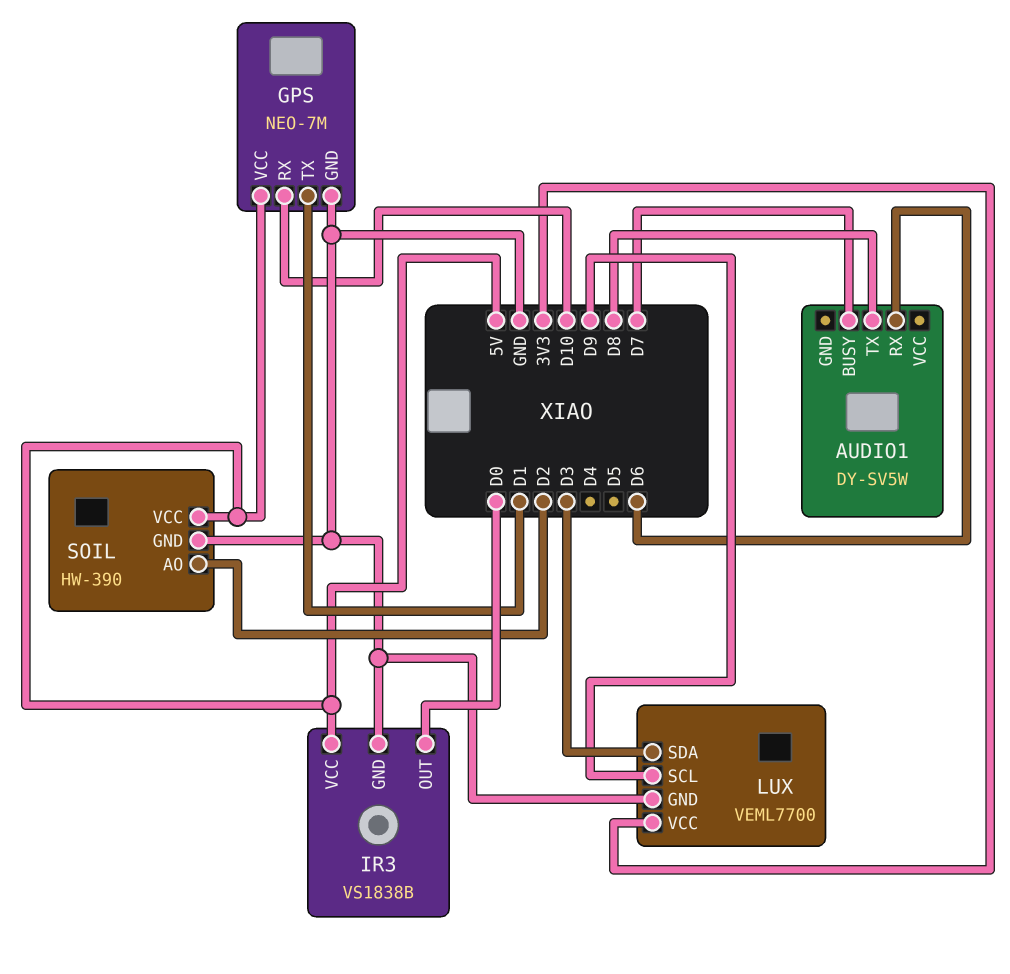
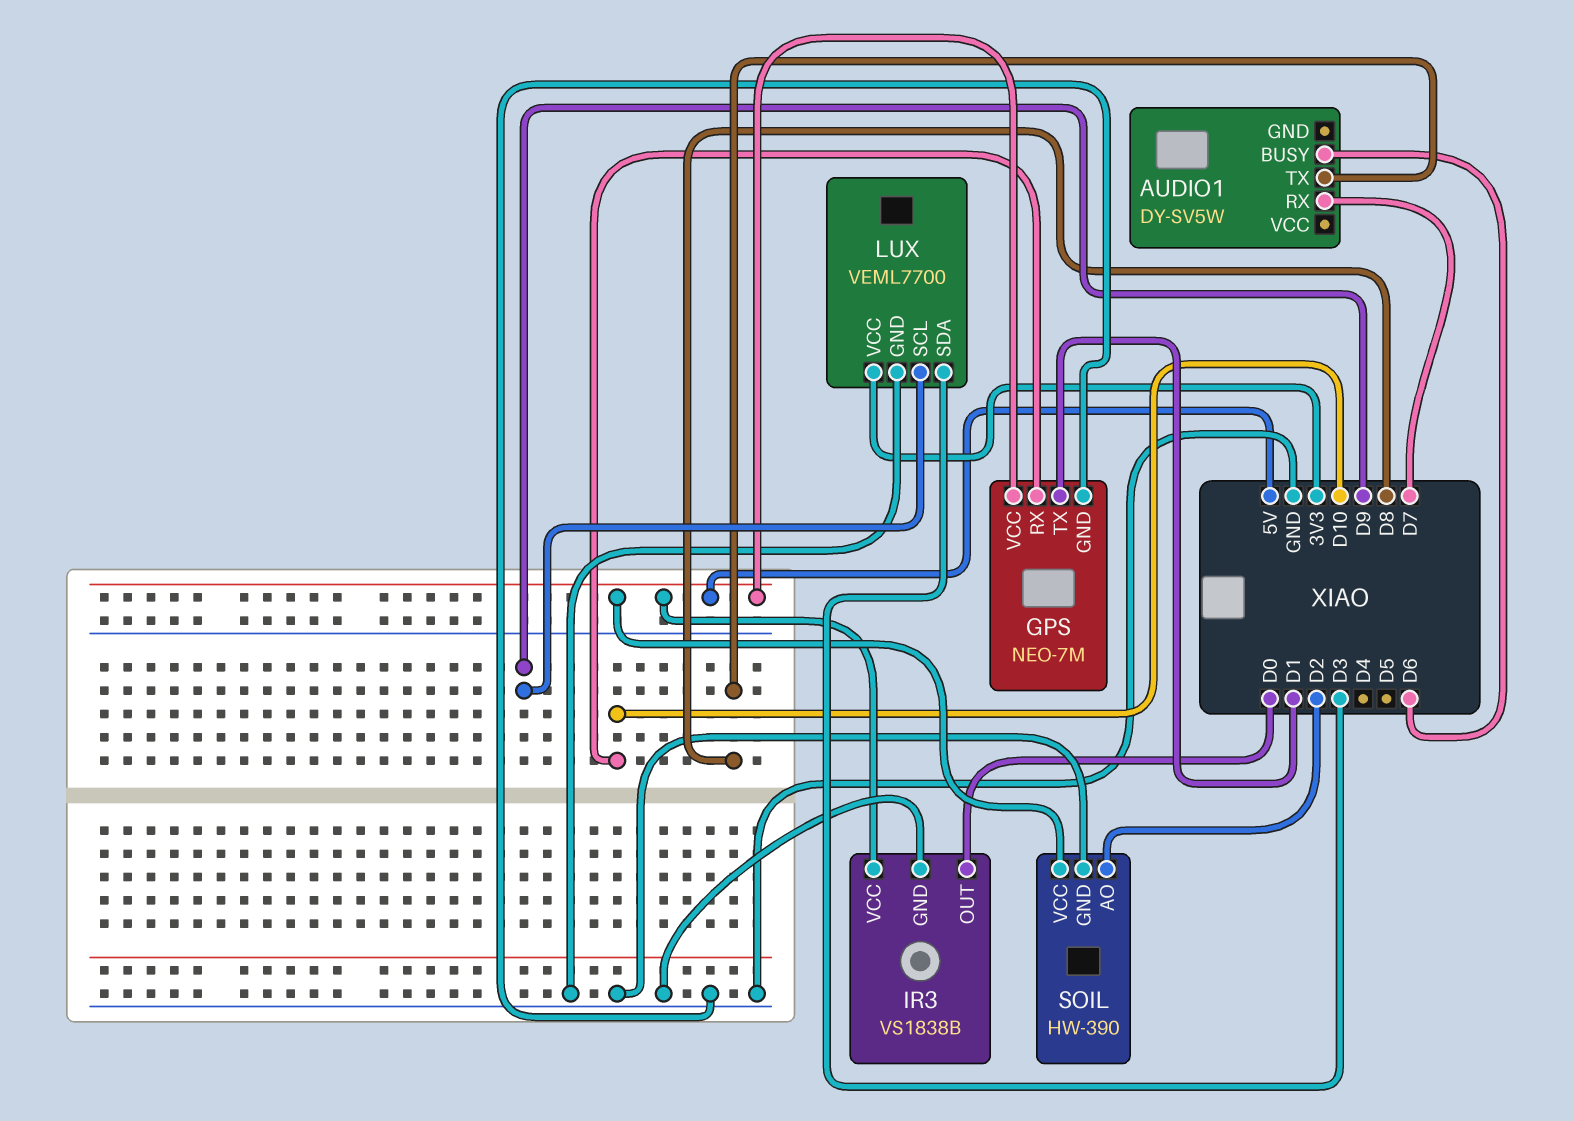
AUDIO1 pin BUSY: D7 -> D6
AUDIO1 pin RX: D6 -> D7

